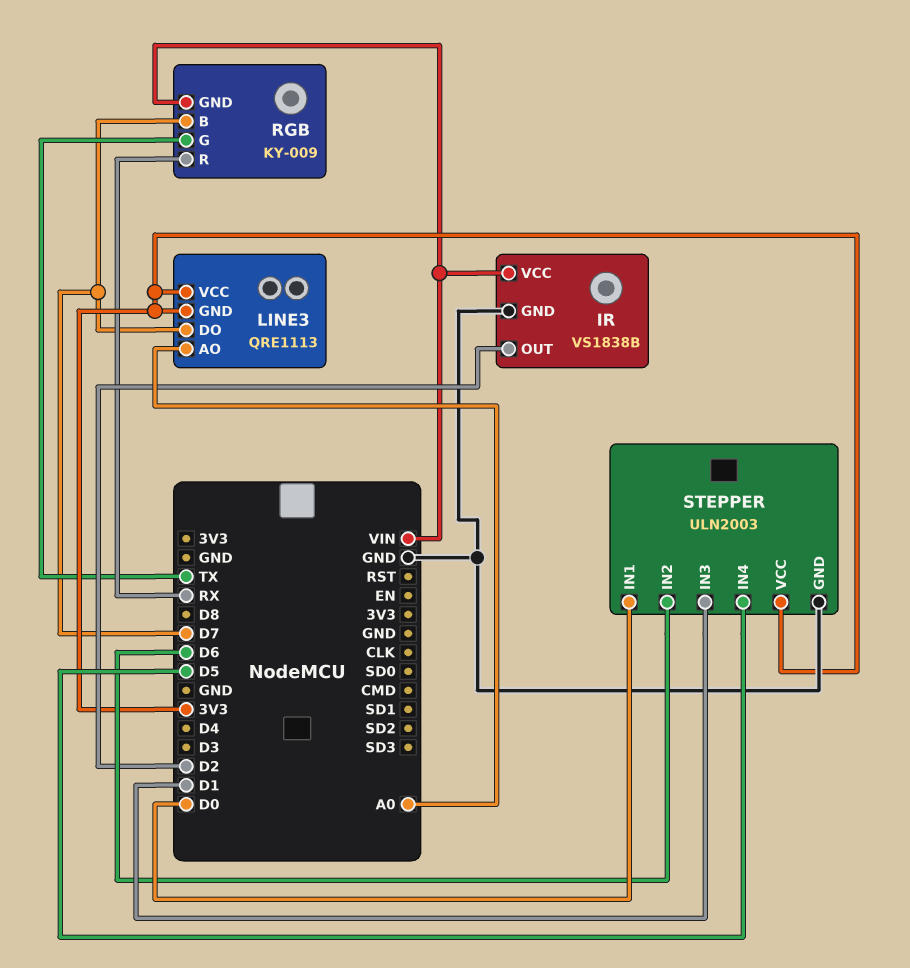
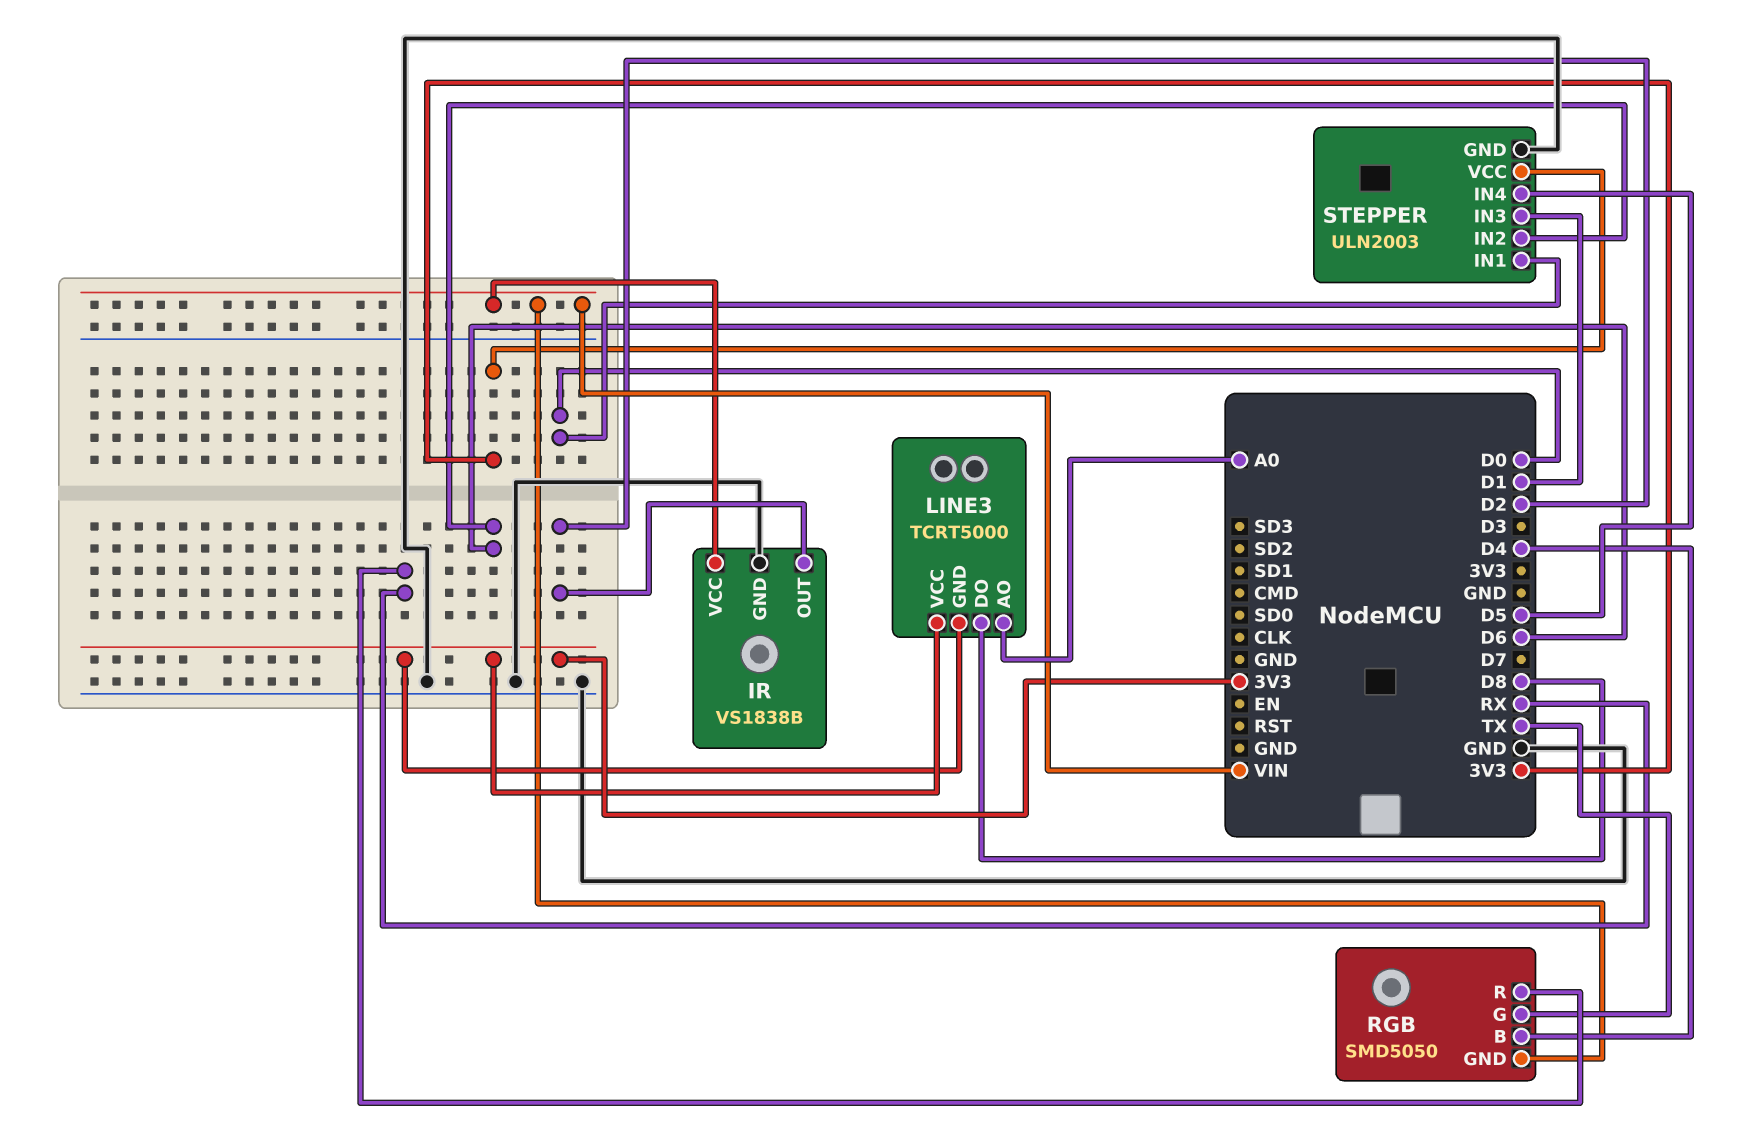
LINE3: QRE1113 -> TCRT5000
LINE3 pin DO: D7 -> D8
RGB: KY-009 -> SMD5050
RGB pin B: D7 -> D4

